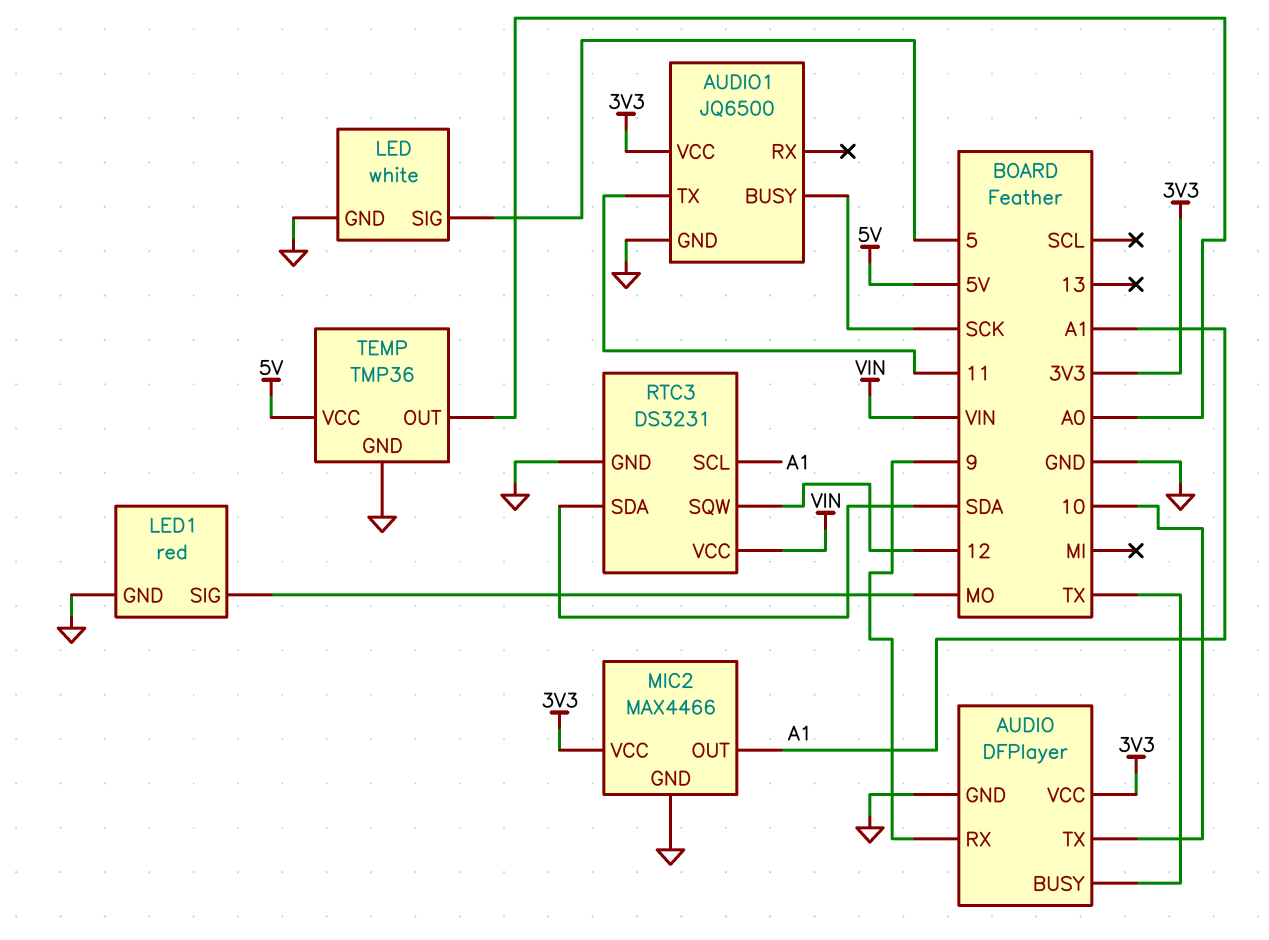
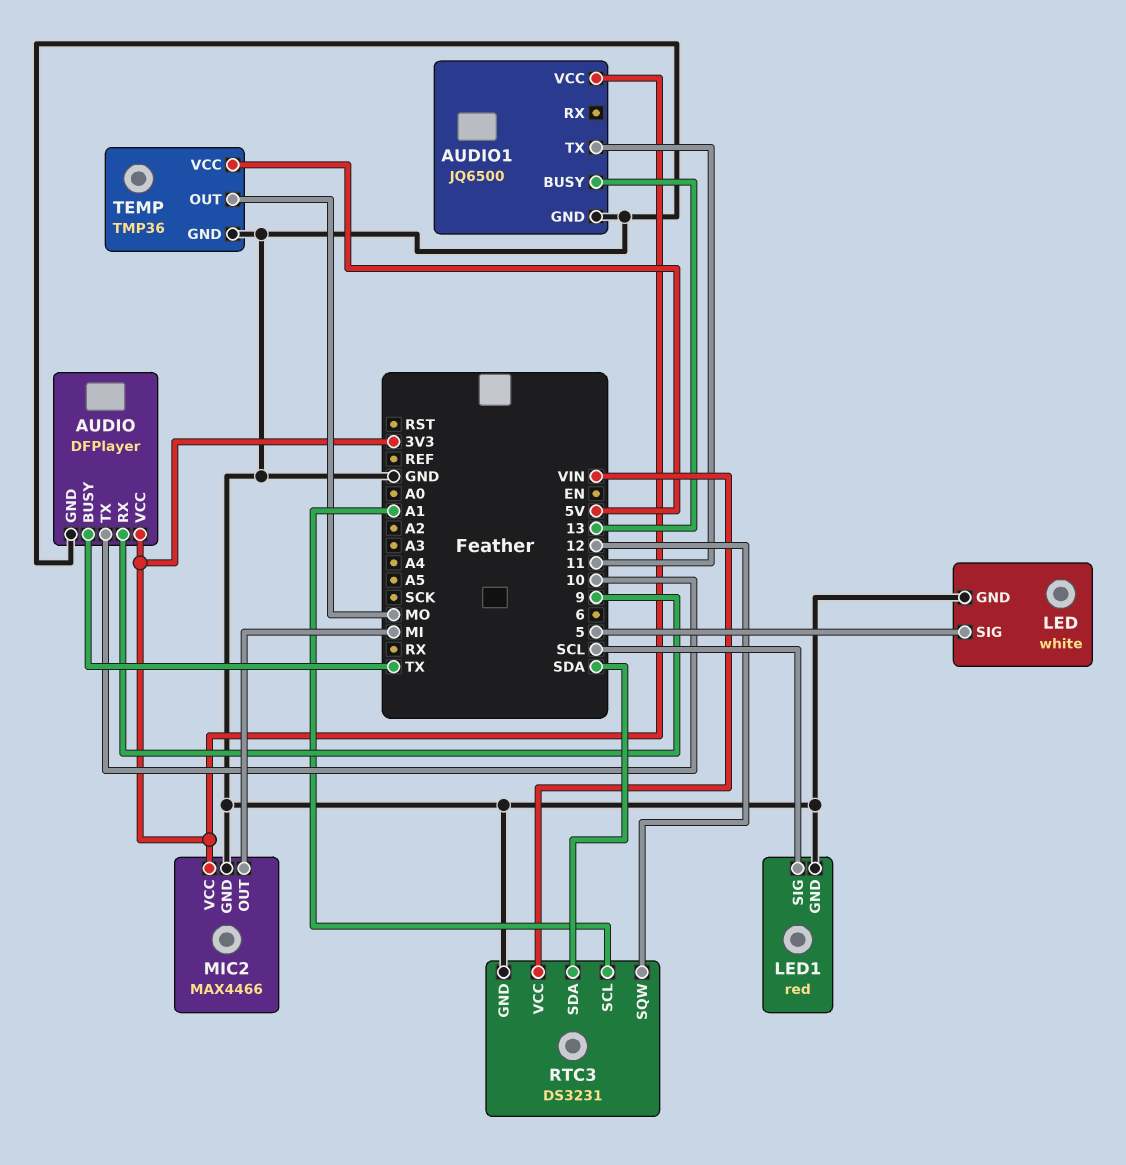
AUDIO1 pin BUSY: SCK -> 13
LED1 pin SIG: MO -> SCL
MIC2 pin OUT: A1 -> MI
TEMP pin OUT: A0 -> MO

